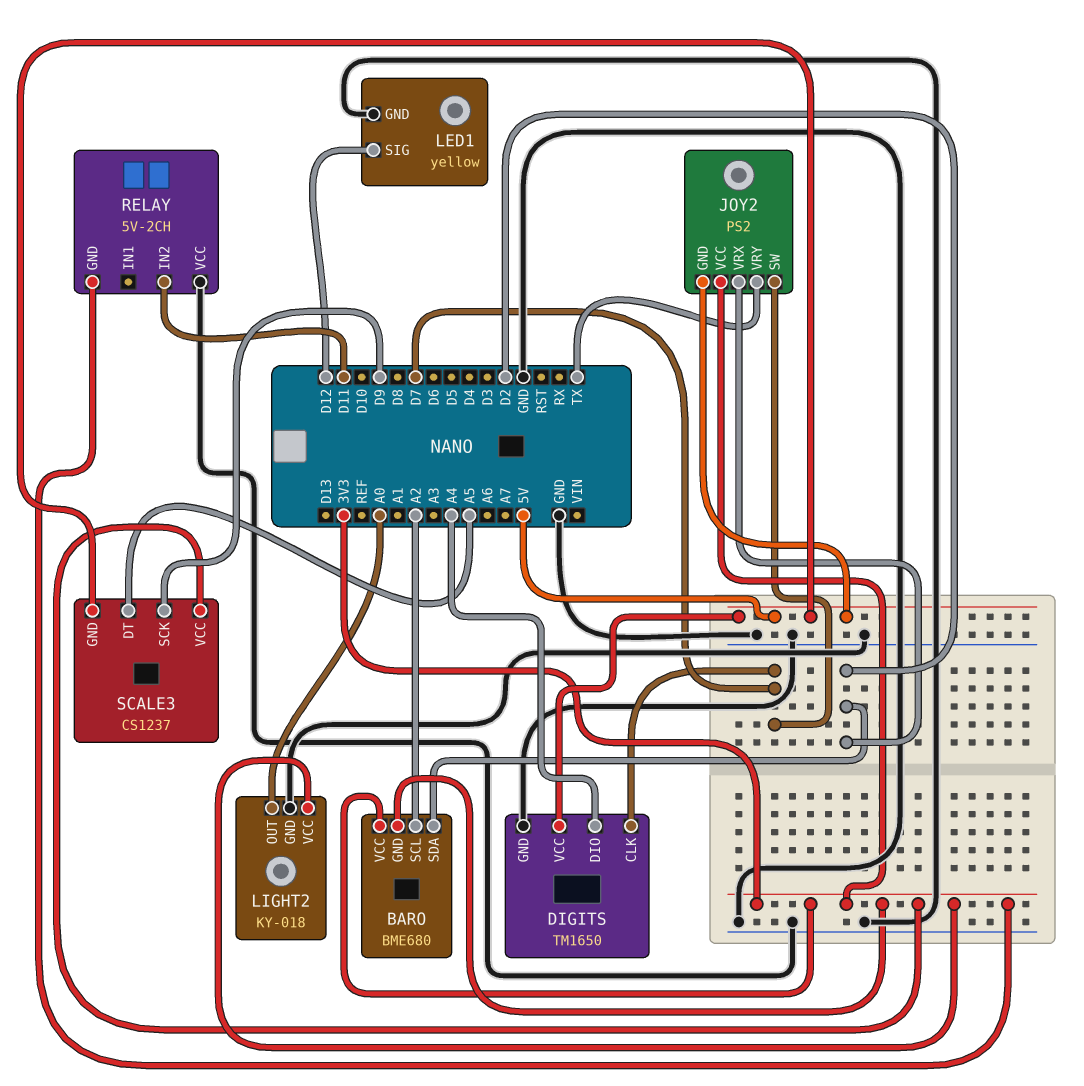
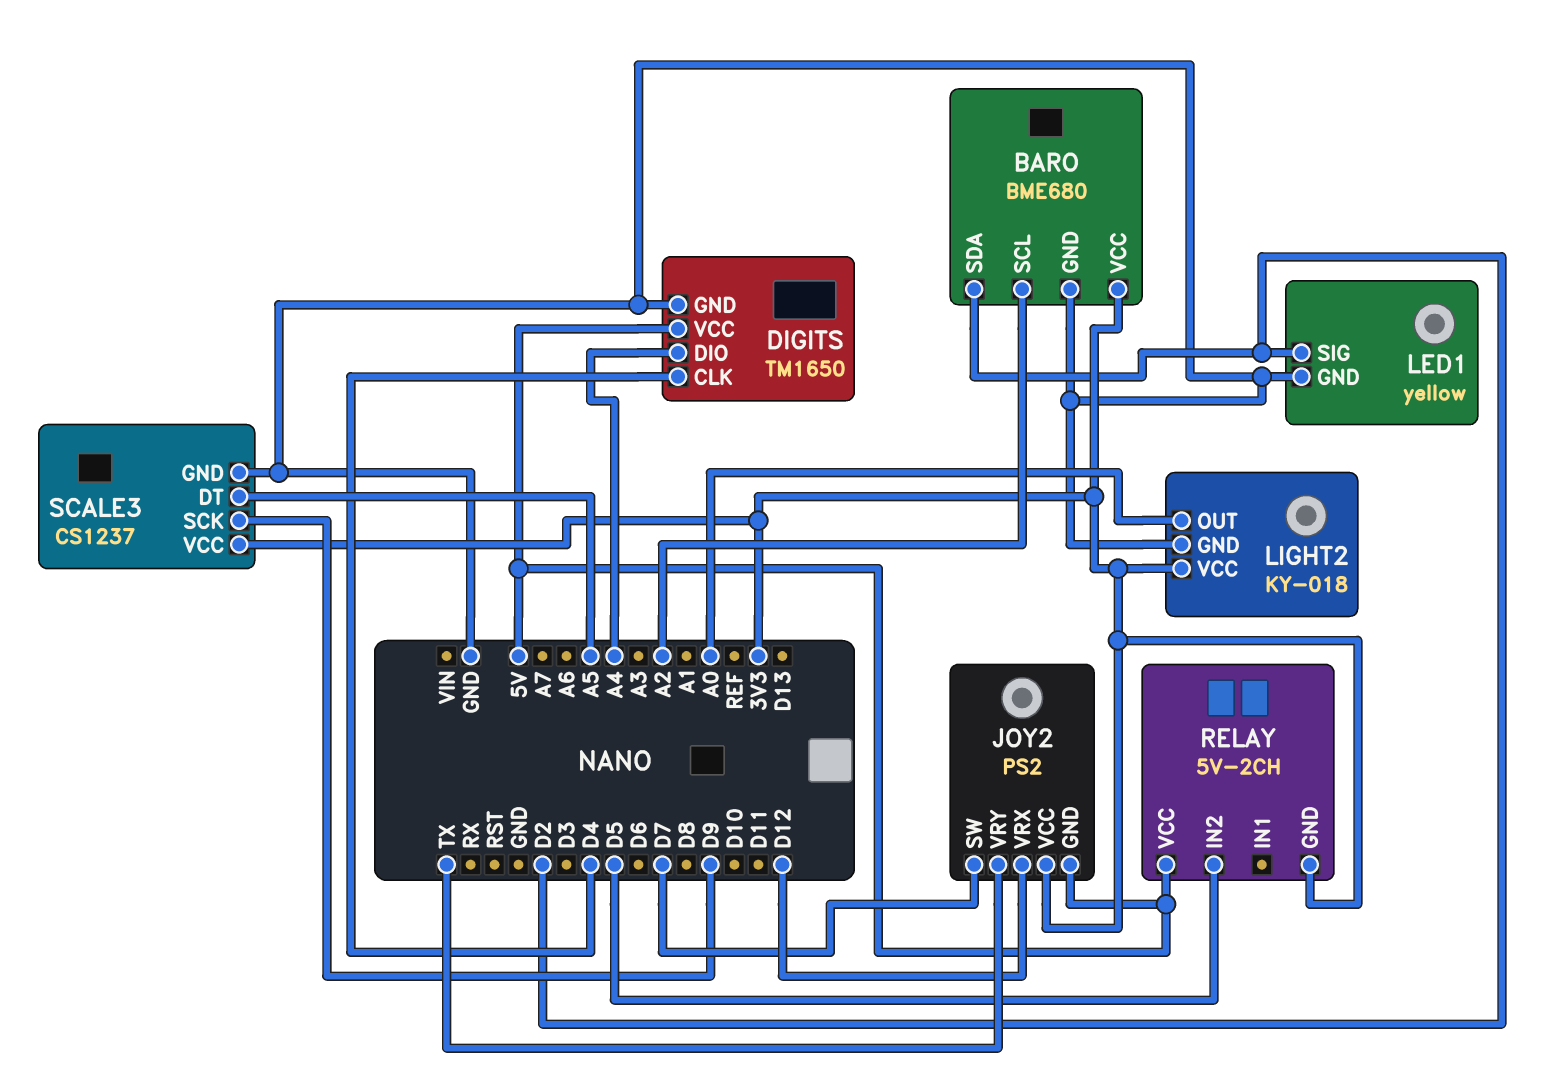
BARO pin GND: 3V3 -> GND
DIGITS pin CLK: D7 -> D4
JOY2 pin VRX: D2 -> D12
LED1 pin SIG: D12 -> D2
RELAY pin IN2: D11 -> D5
RELAY pin VCC: GND -> 5V
SCALE3 pin GND: 5V -> GND

